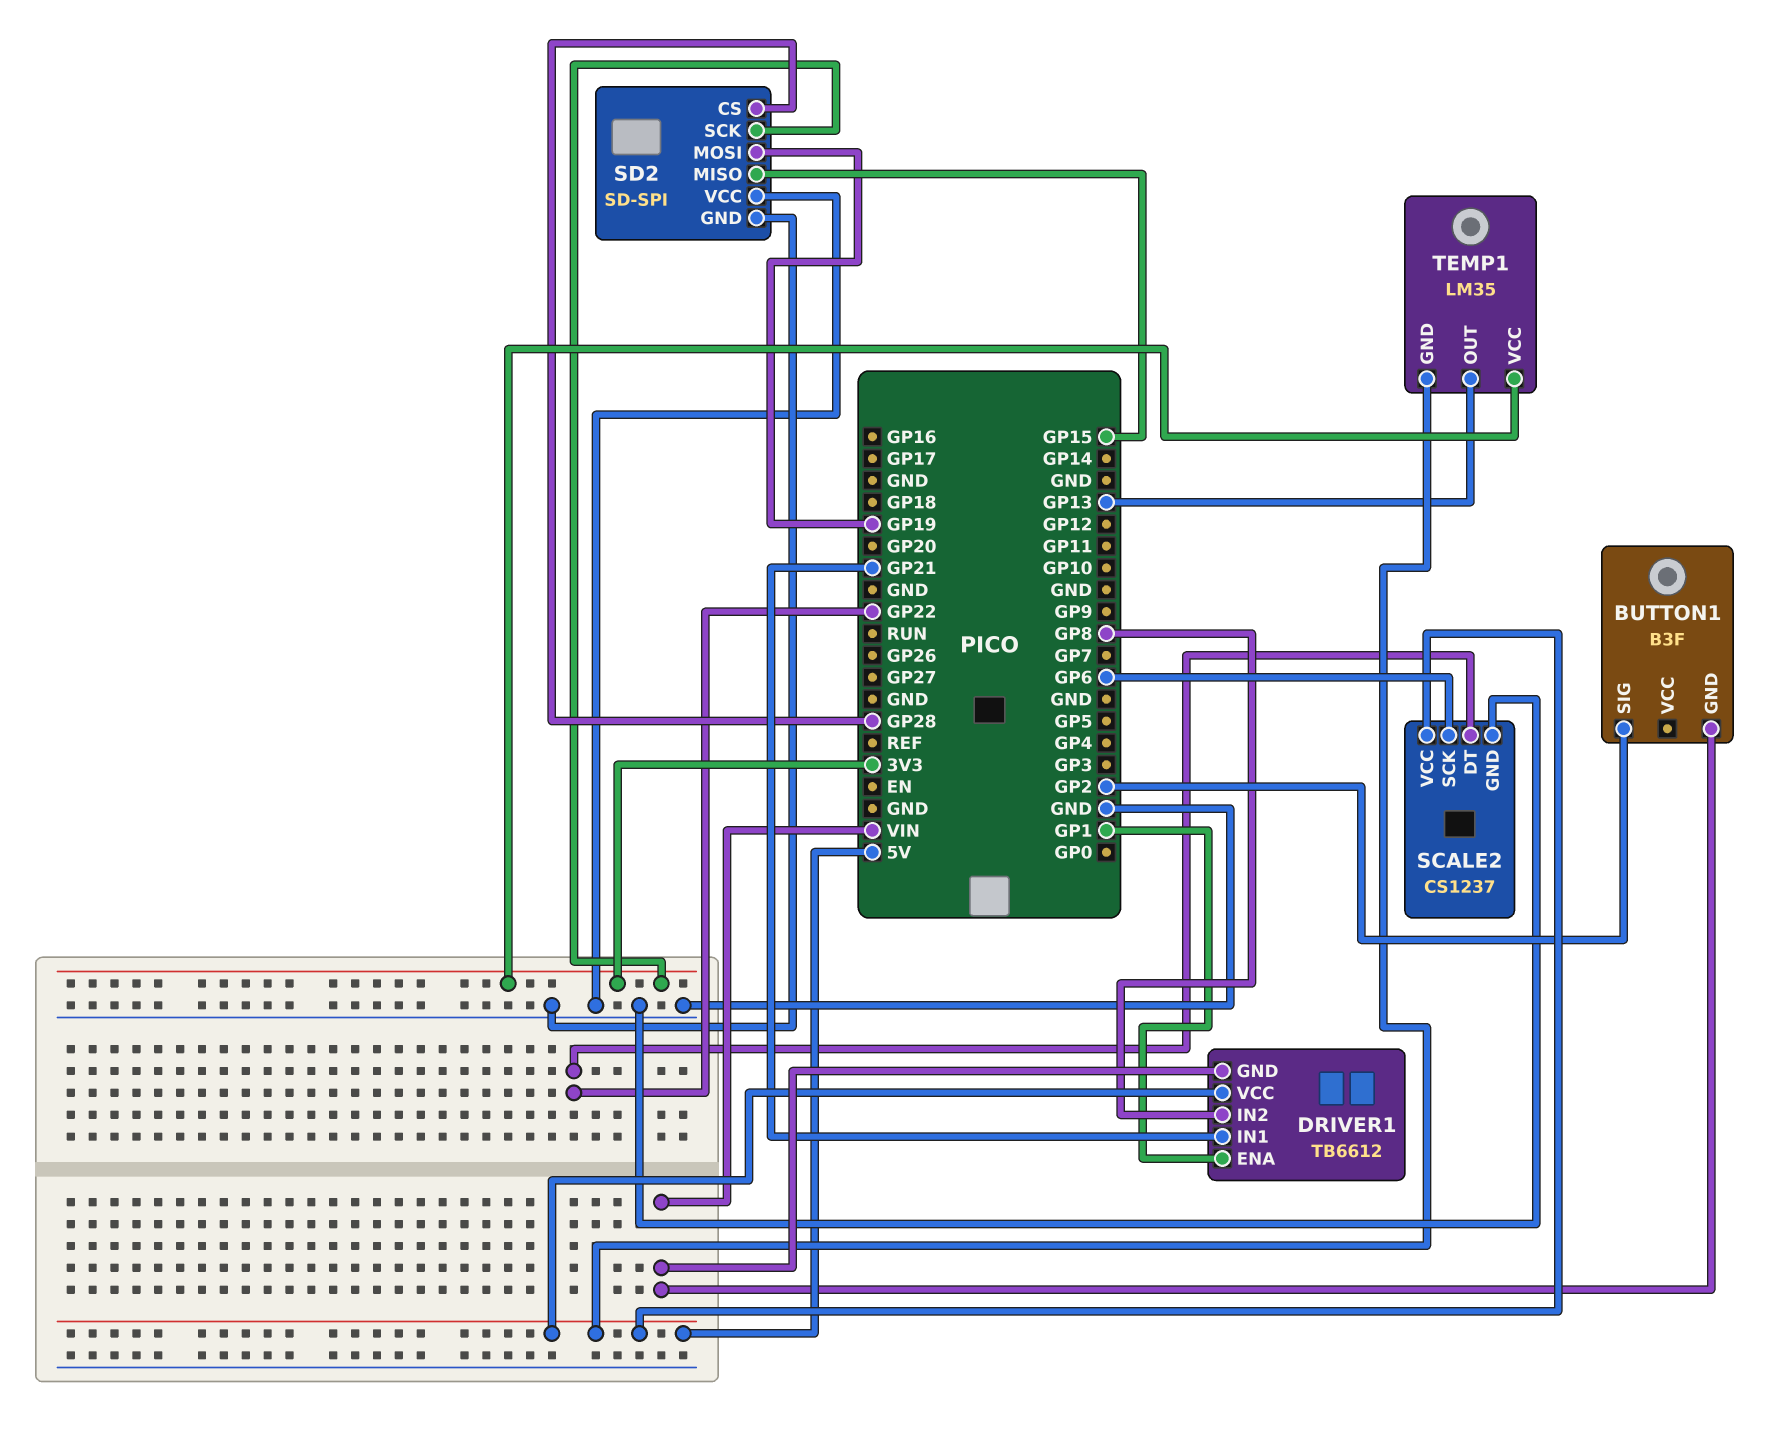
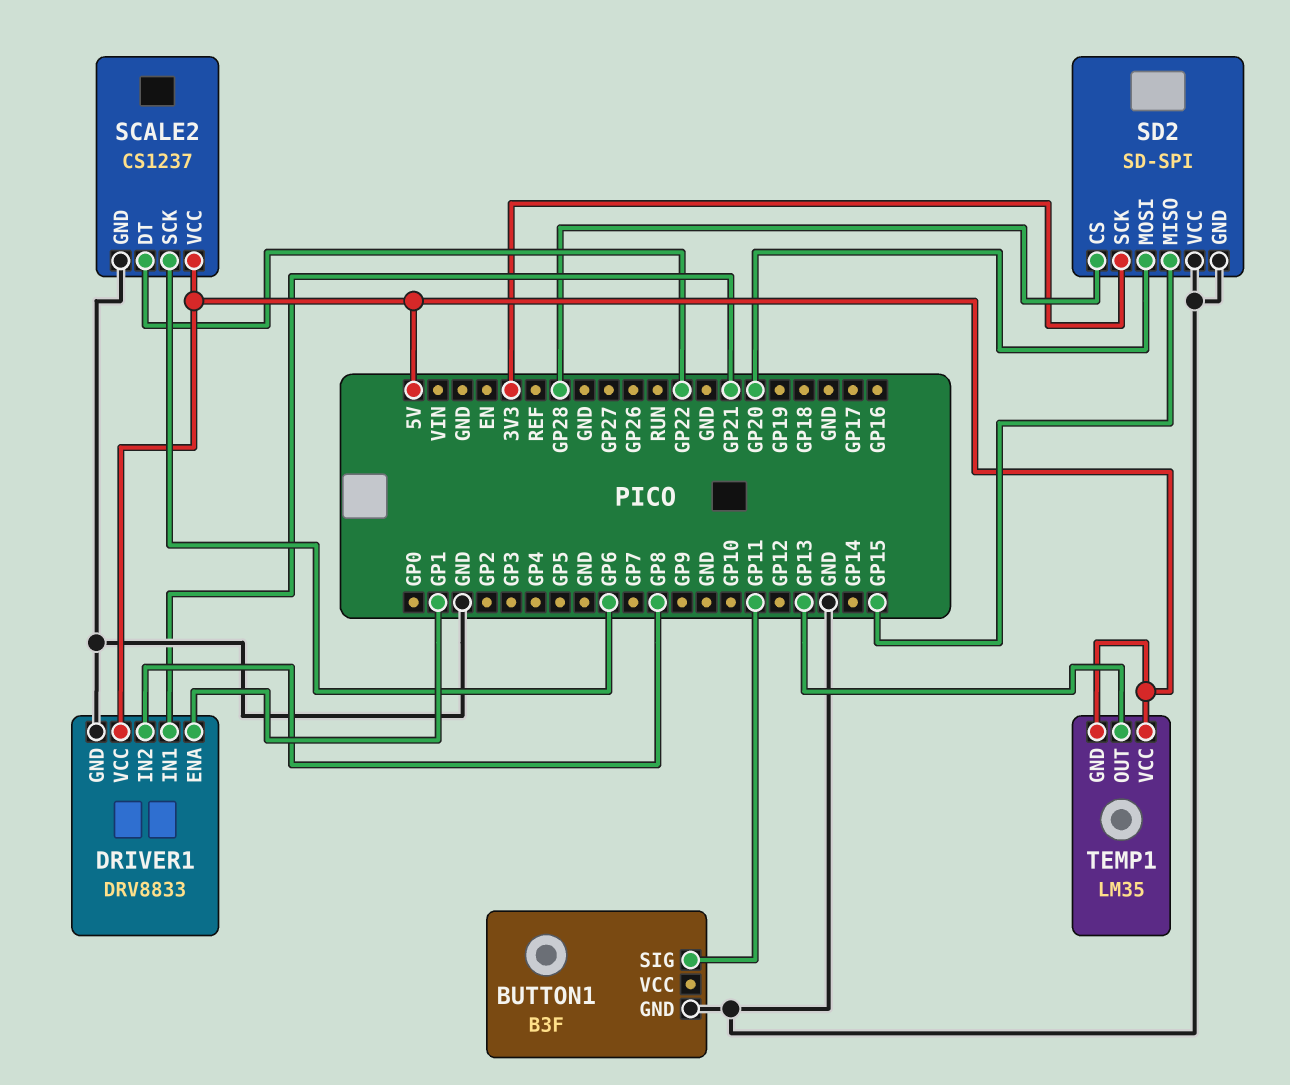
BUTTON1 pin GND: VIN -> GND
BUTTON1 pin SIG: GP2 -> GP11
DRIVER1: TB6612 -> DRV8833
DRIVER1 pin GND: VIN -> GND
SD2 pin MOSI: GP19 -> GP20
TEMP1 pin VCC: 3V3 -> 5V

